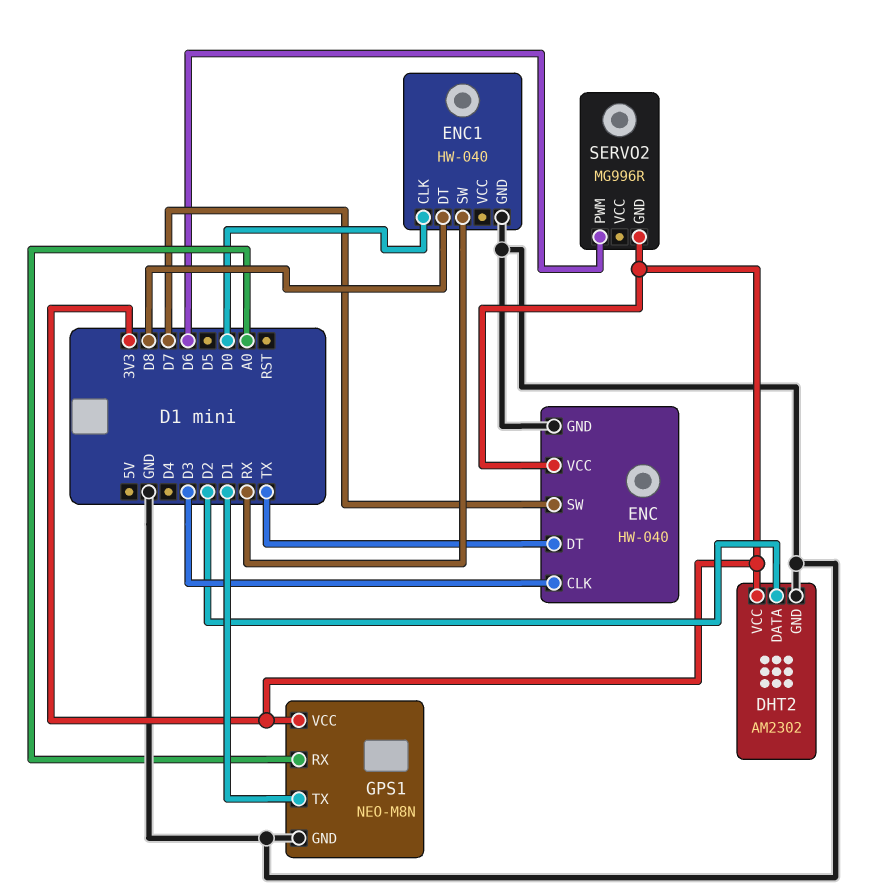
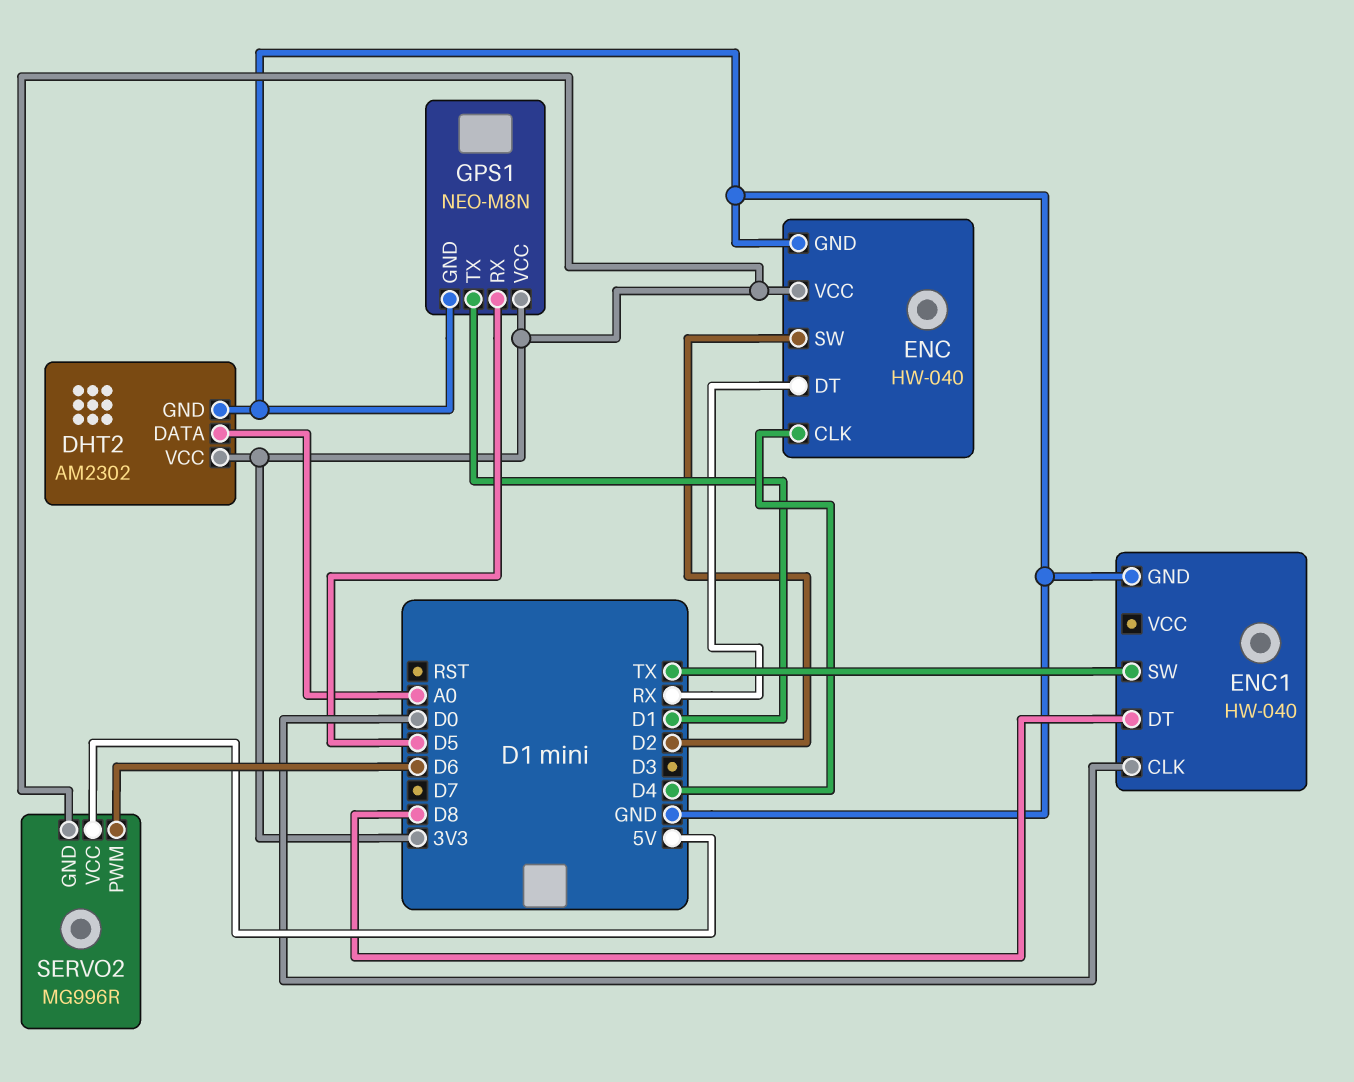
DHT2 pin DATA: D2 -> A0
ENC pin CLK: D3 -> D4
ENC pin DT: TX -> RX
ENC pin SW: D7 -> D2
ENC1 pin SW: RX -> TX
GPS1 pin RX: A0 -> D5
SERVO2 pin VCC: none -> 5V

